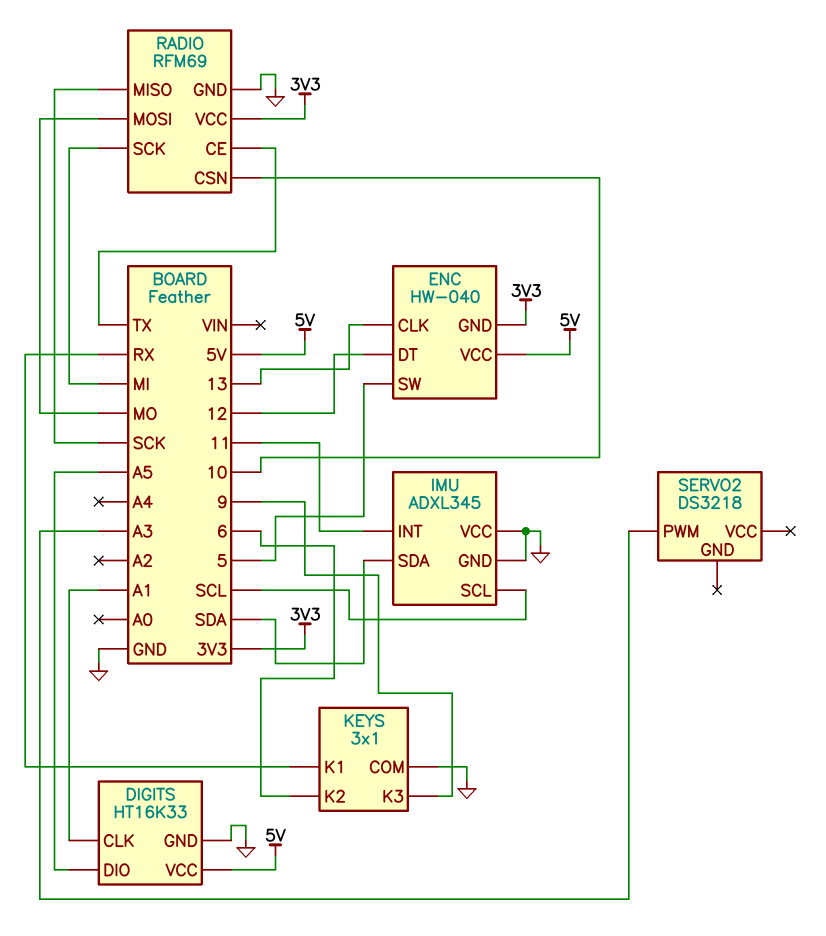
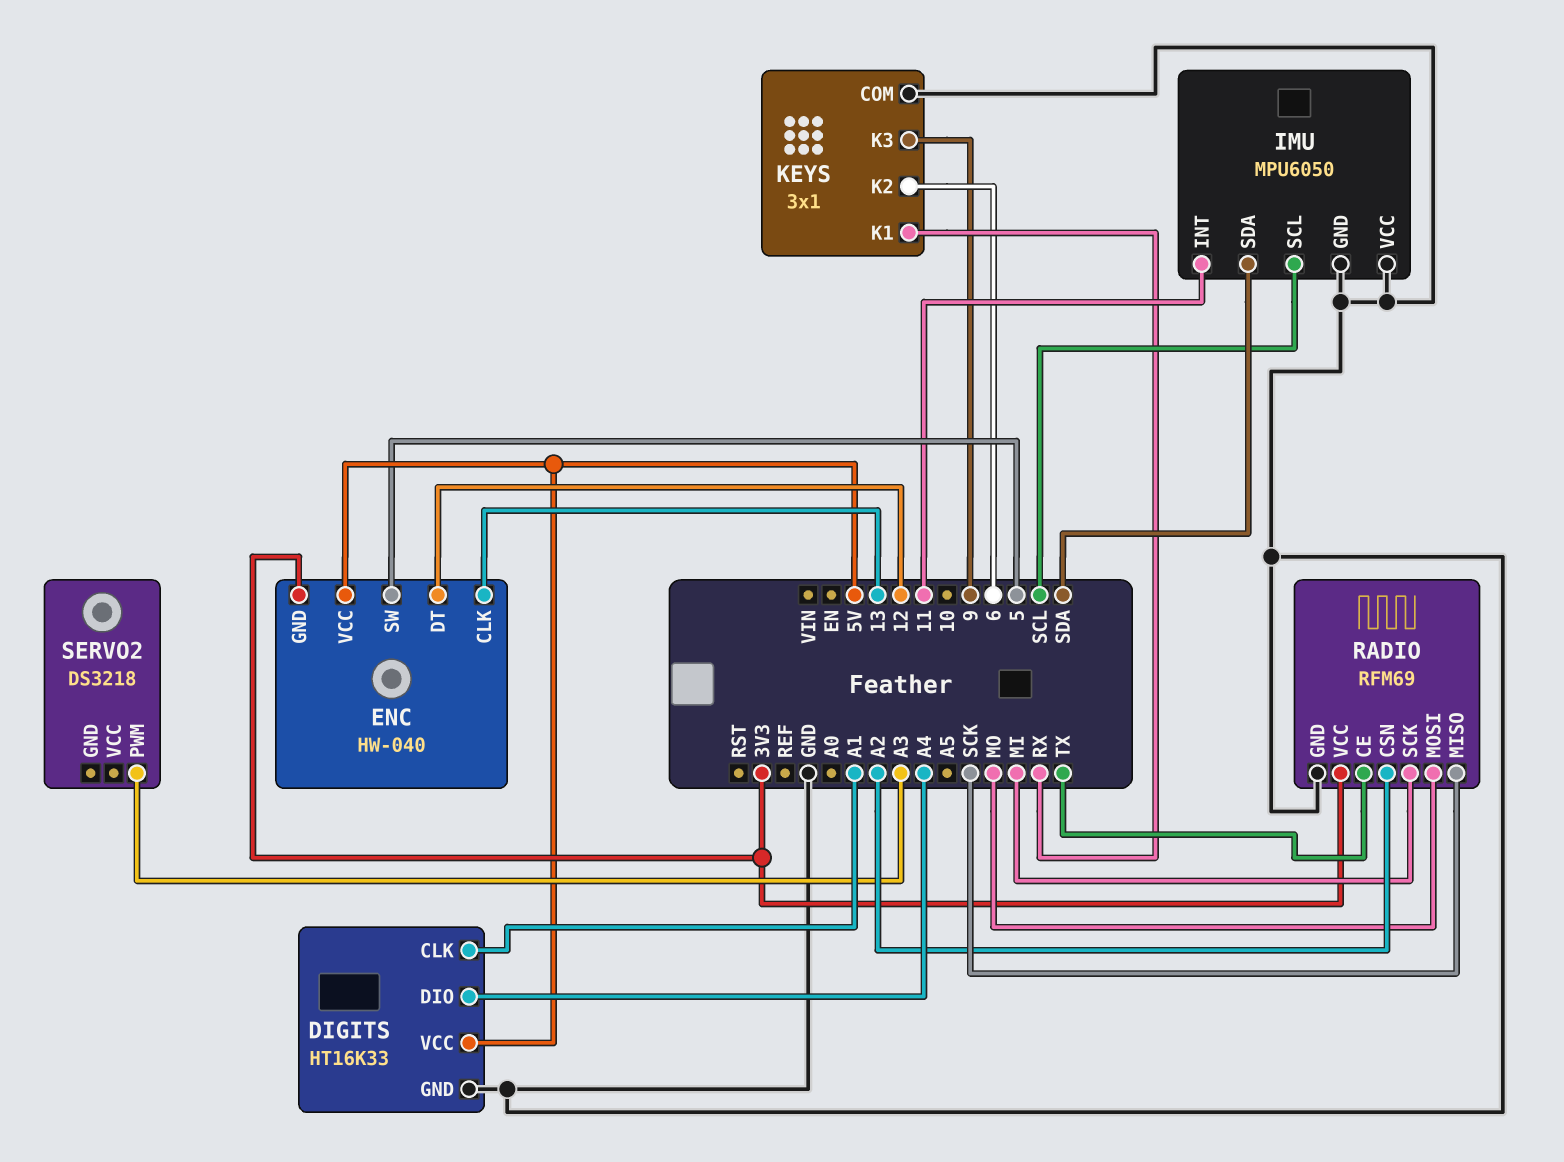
DIGITS pin DIO: A5 -> A4
IMU: ADXL345 -> MPU6050
RADIO pin CSN: 10 -> A2

